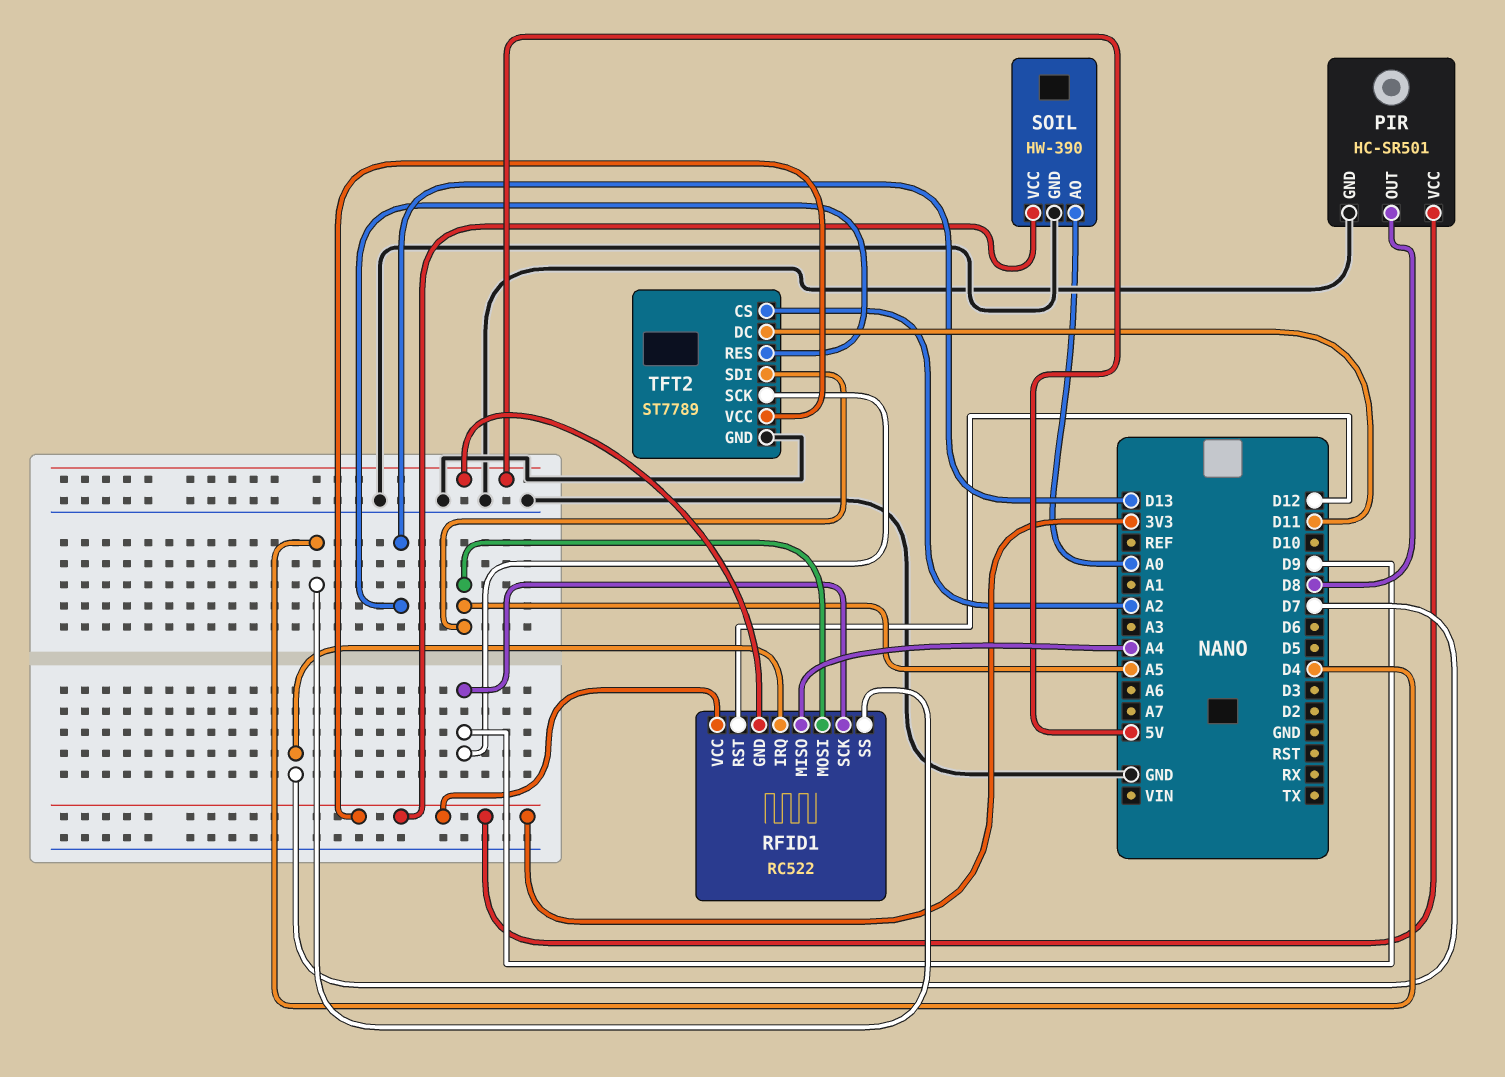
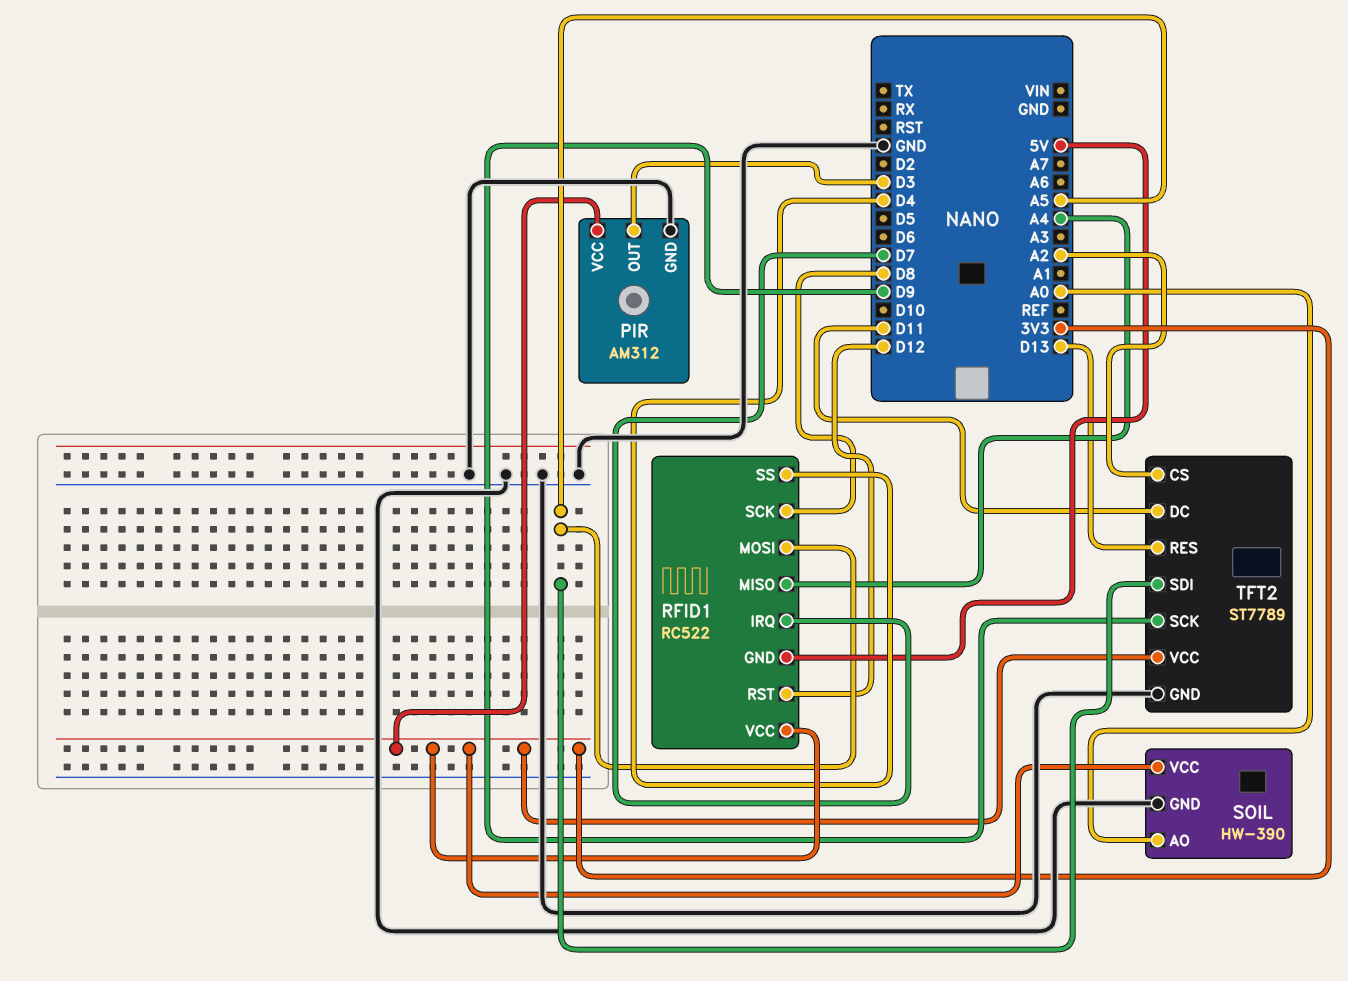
PIR: HC-SR501 -> AM312
PIR pin OUT: D8 -> D3
RFID1 pin SCK: D9 -> D8

